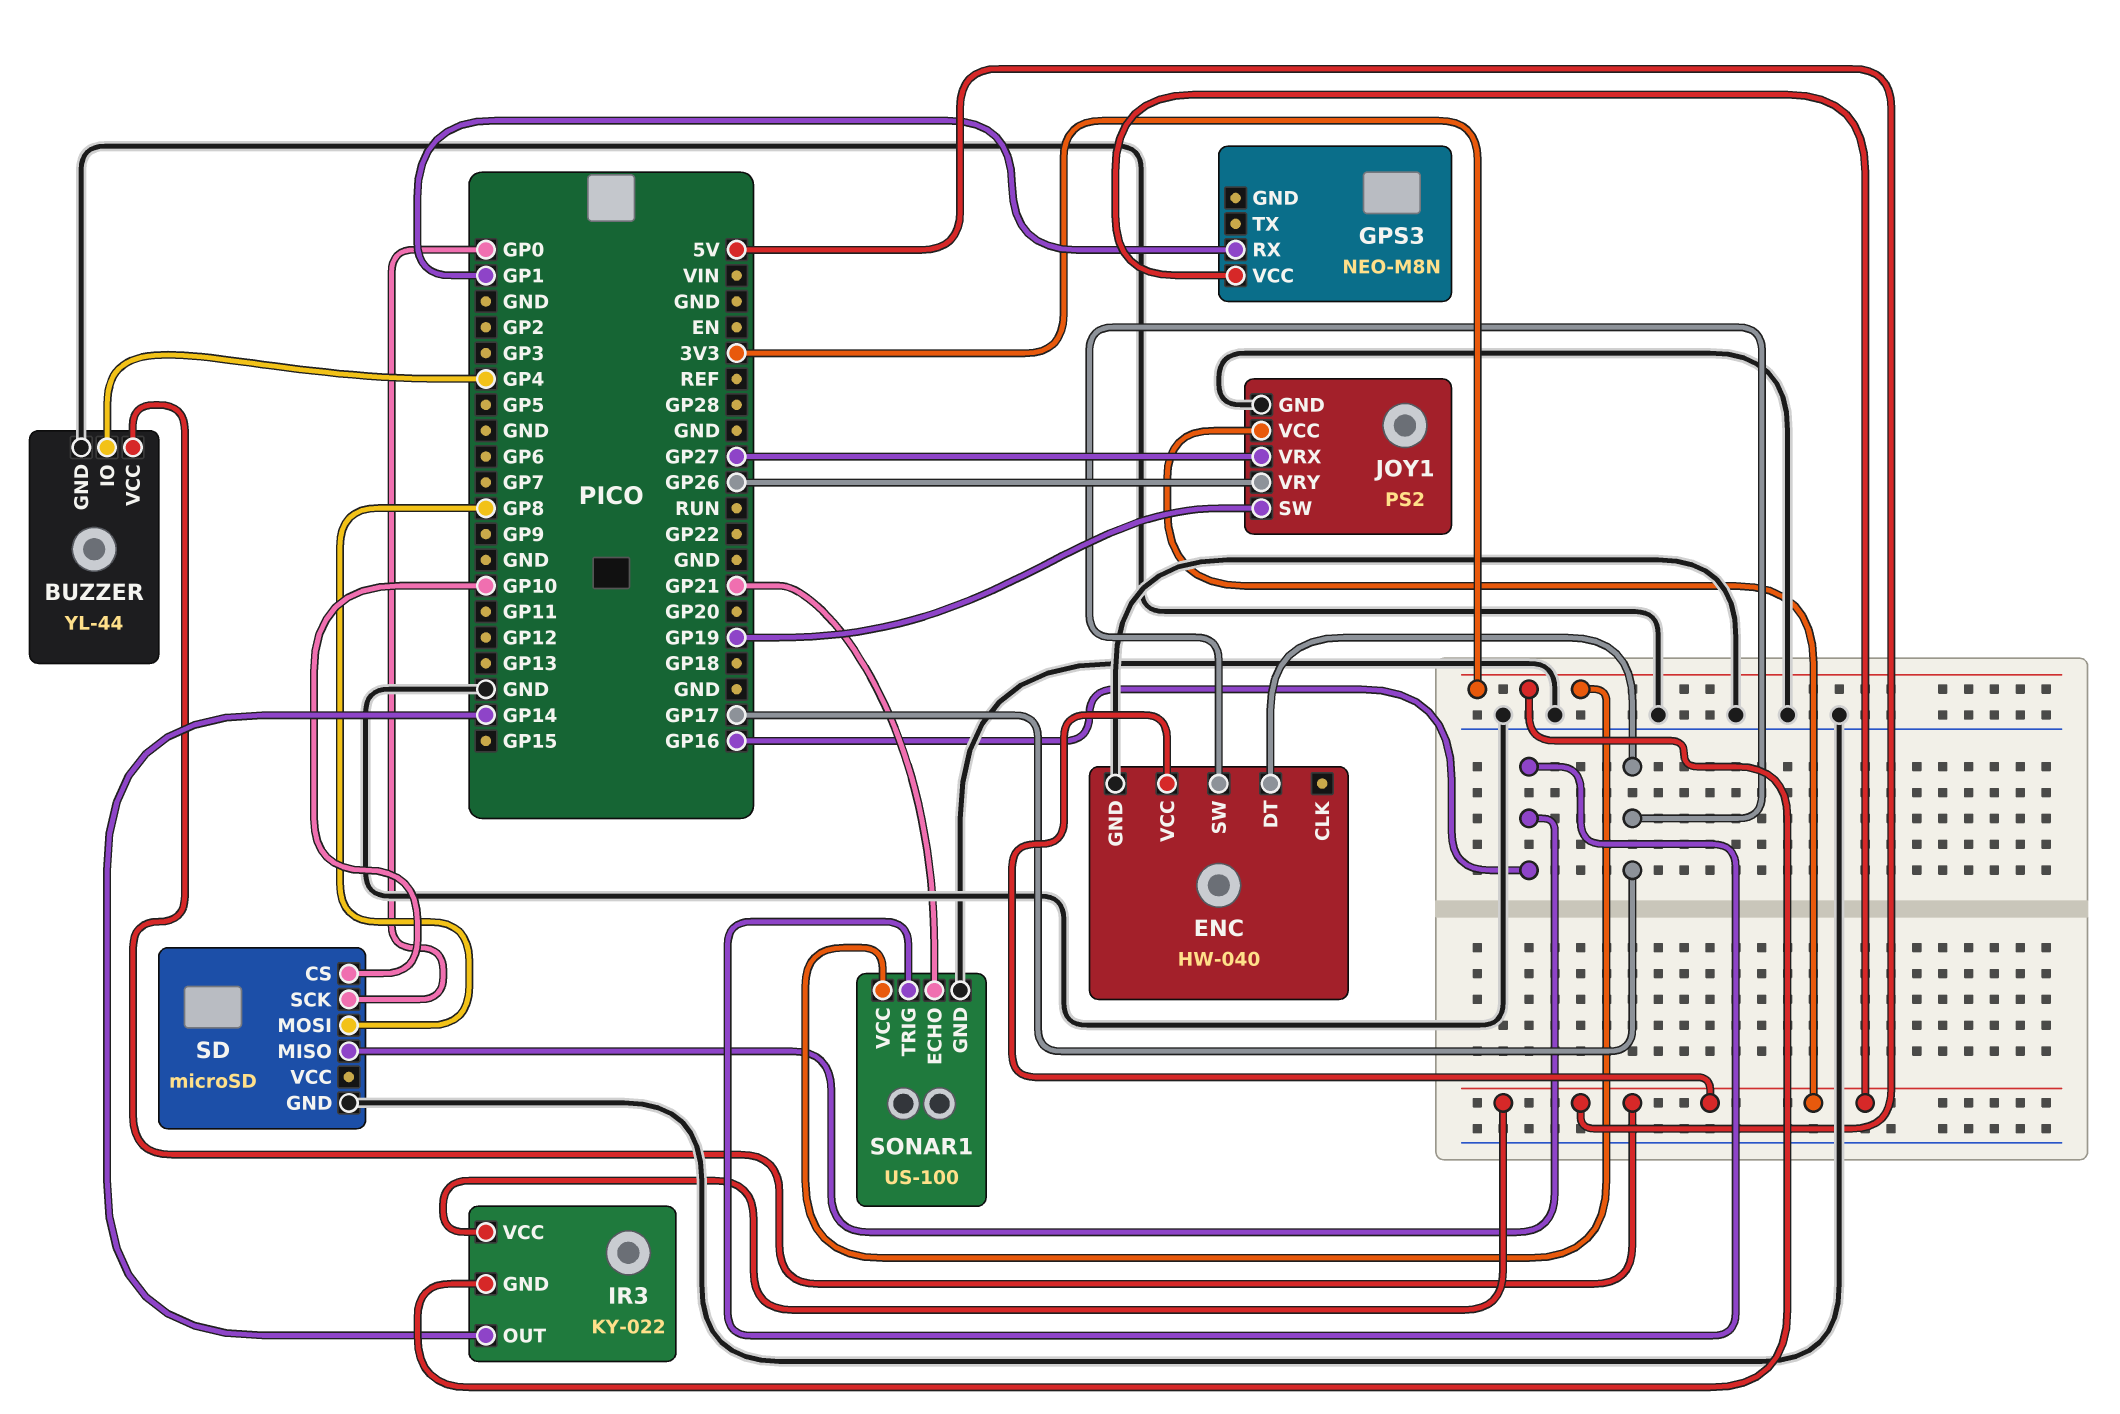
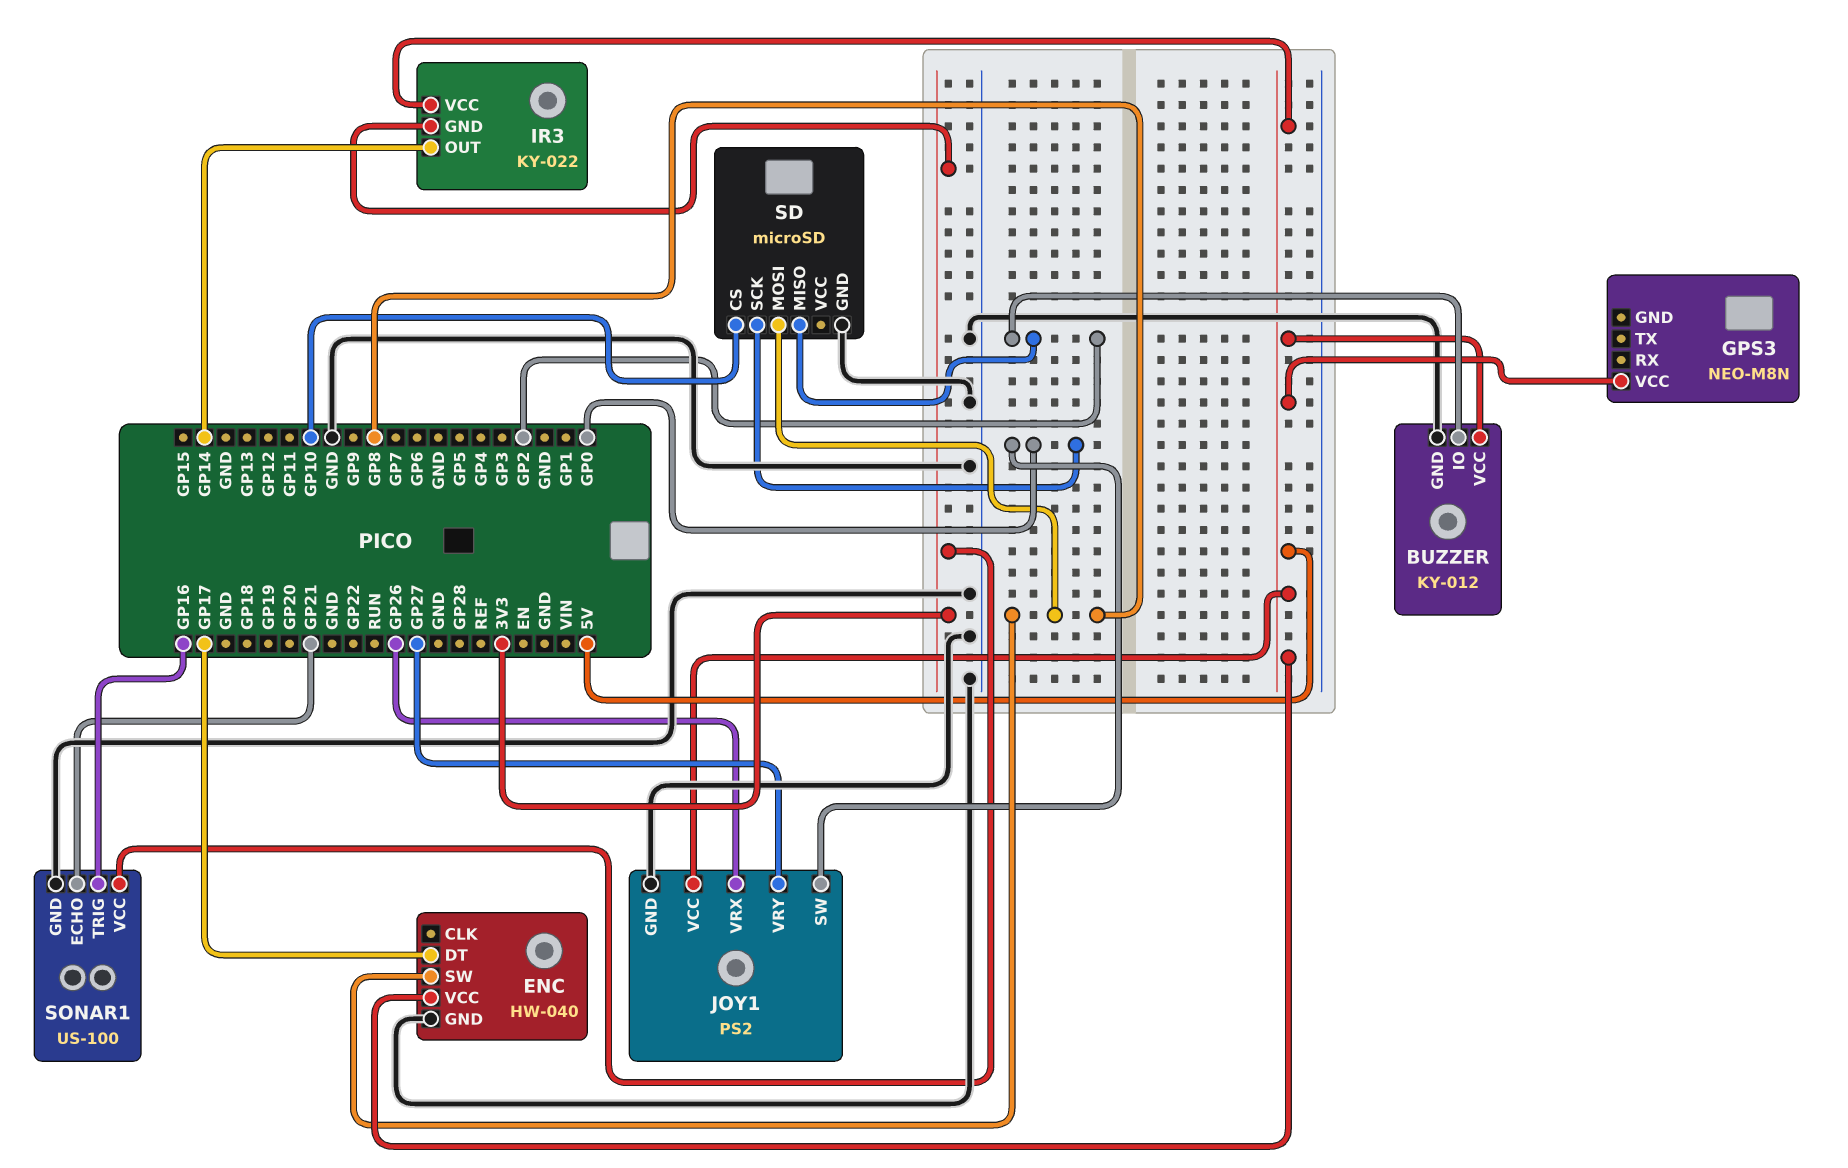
BUZZER: YL-44 -> KY-012
BUZZER pin IO: GP4 -> GP2
ENC pin SW: GP17 -> GP8
GPS3 pin RX: GP1 -> none
JOY1 pin SW: GP19 -> GP0
JOY1 pin VRX: GP27 -> GP26
JOY1 pin VRY: GP26 -> GP27
SD pin MISO: GP16 -> GP2

